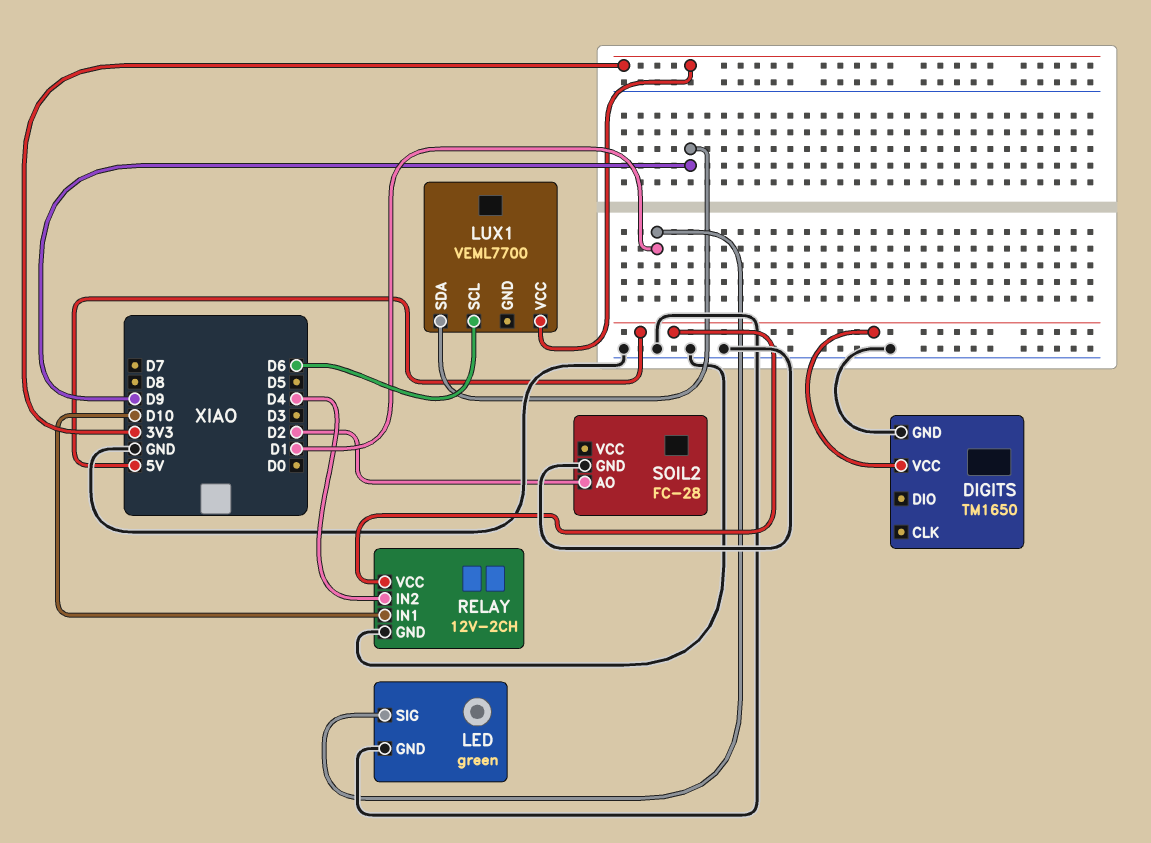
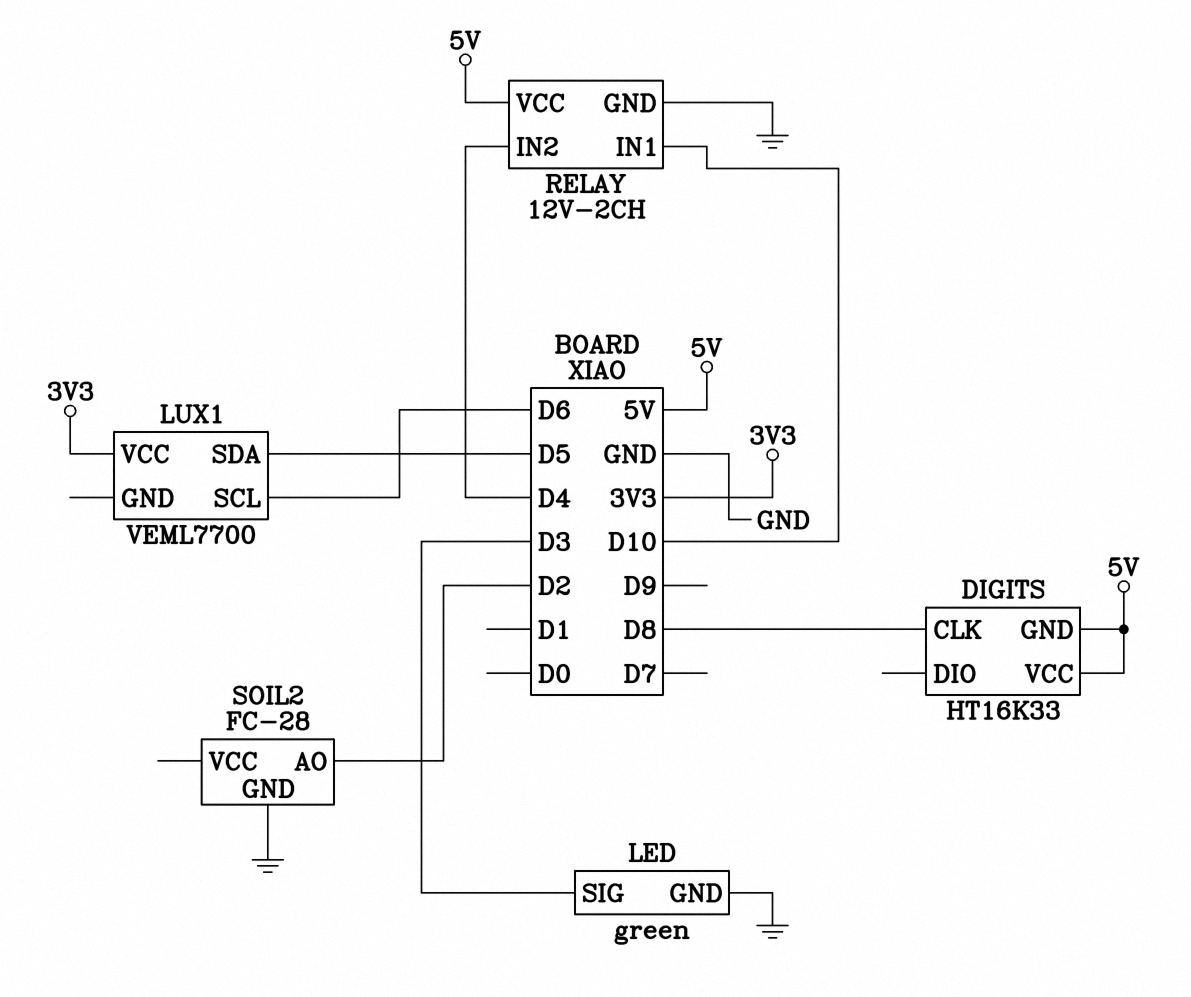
DIGITS: TM1650 -> HT16K33
DIGITS pin CLK: none -> D8
DIGITS pin GND: GND -> 5V
LED pin SIG: D1 -> D3
LUX1 pin SDA: D9 -> D5

